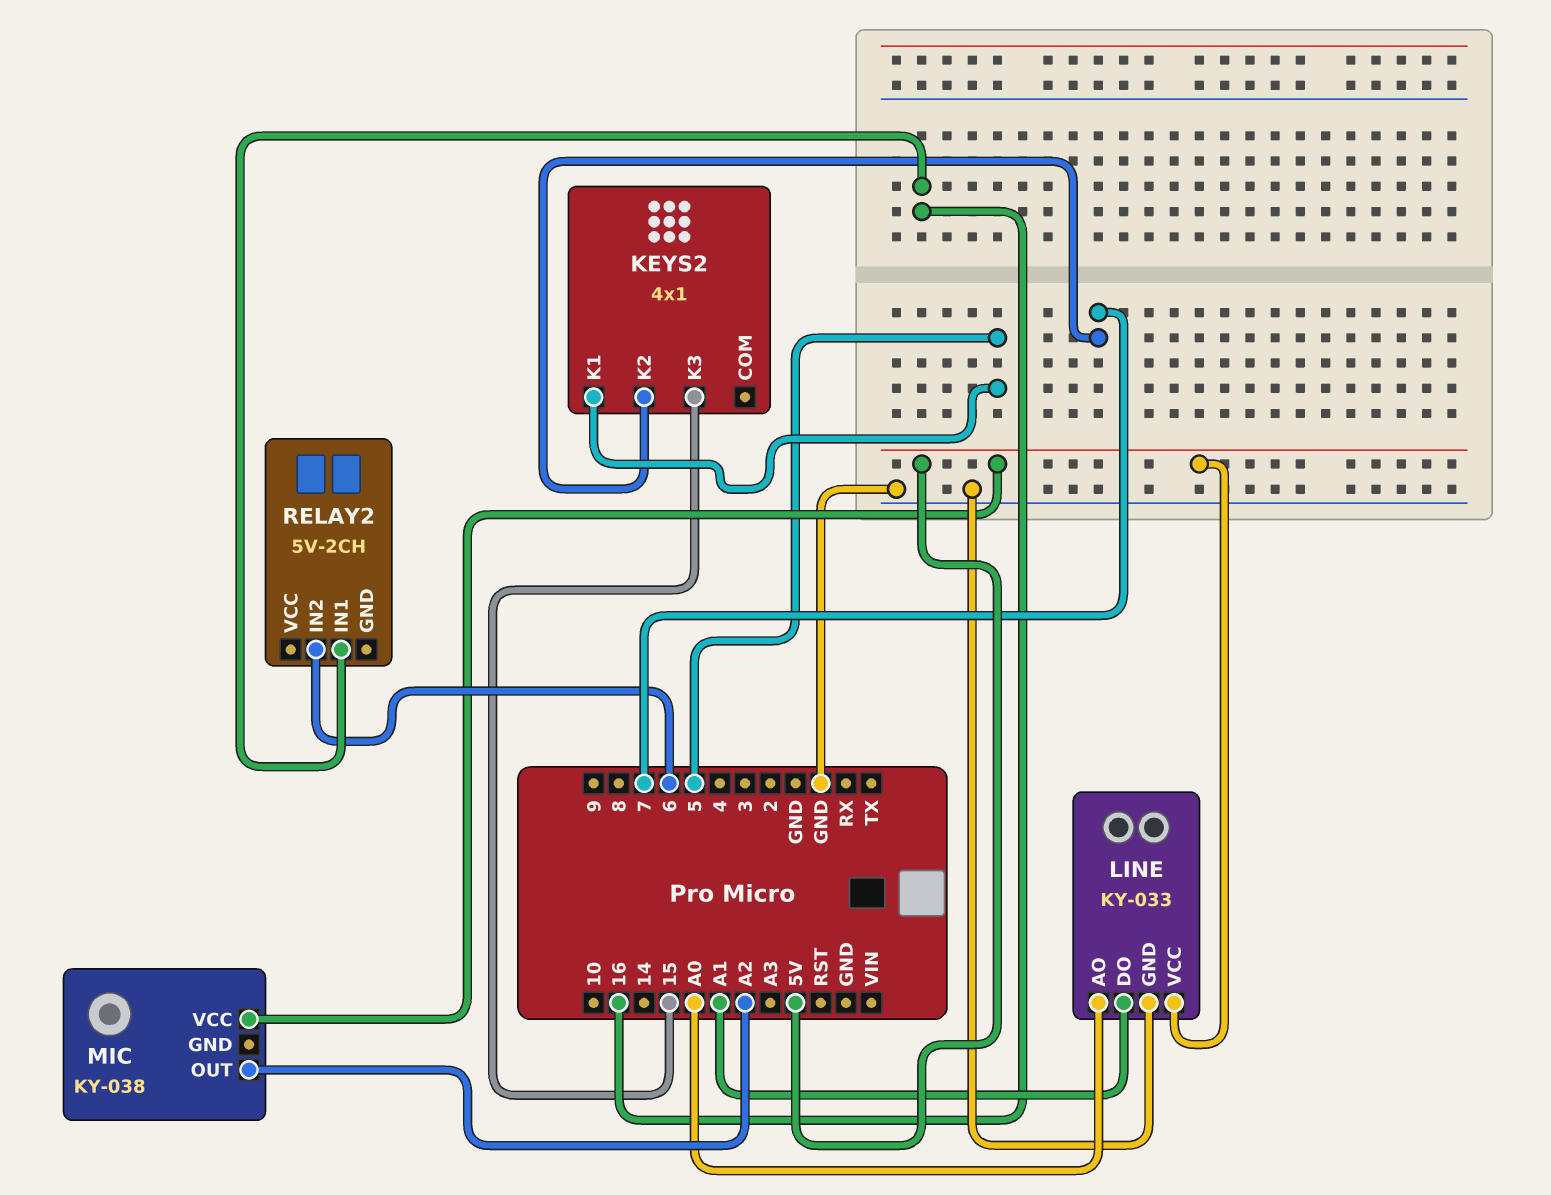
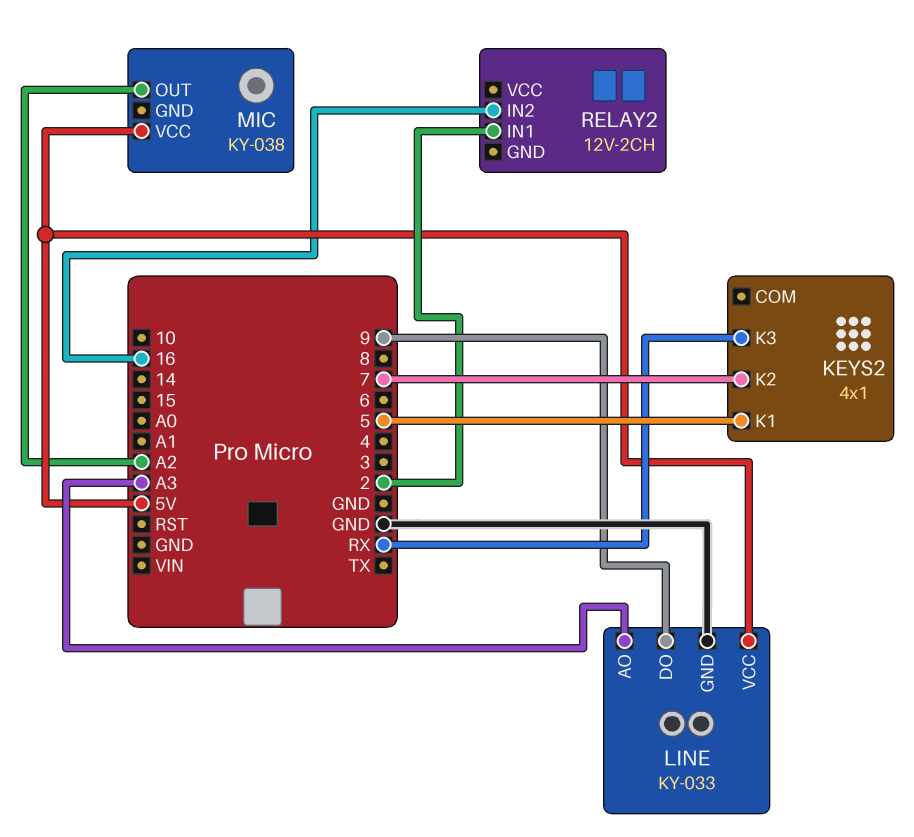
KEYS2 pin K3: 15 -> RX
LINE pin AO: A0 -> A3
LINE pin DO: A1 -> 9
RELAY2: 5V-2CH -> 12V-2CH
RELAY2 pin IN1: 16 -> 2
RELAY2 pin IN2: 6 -> 16

